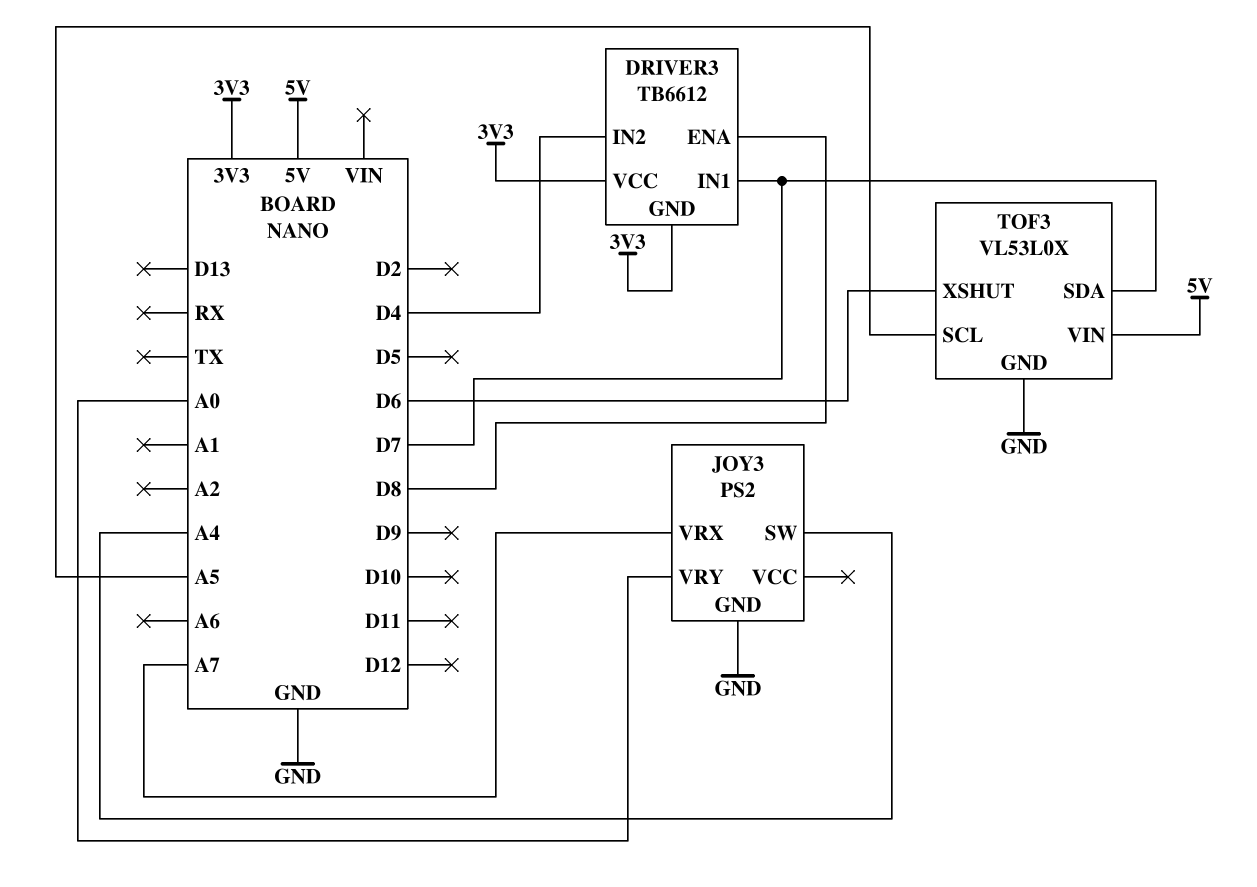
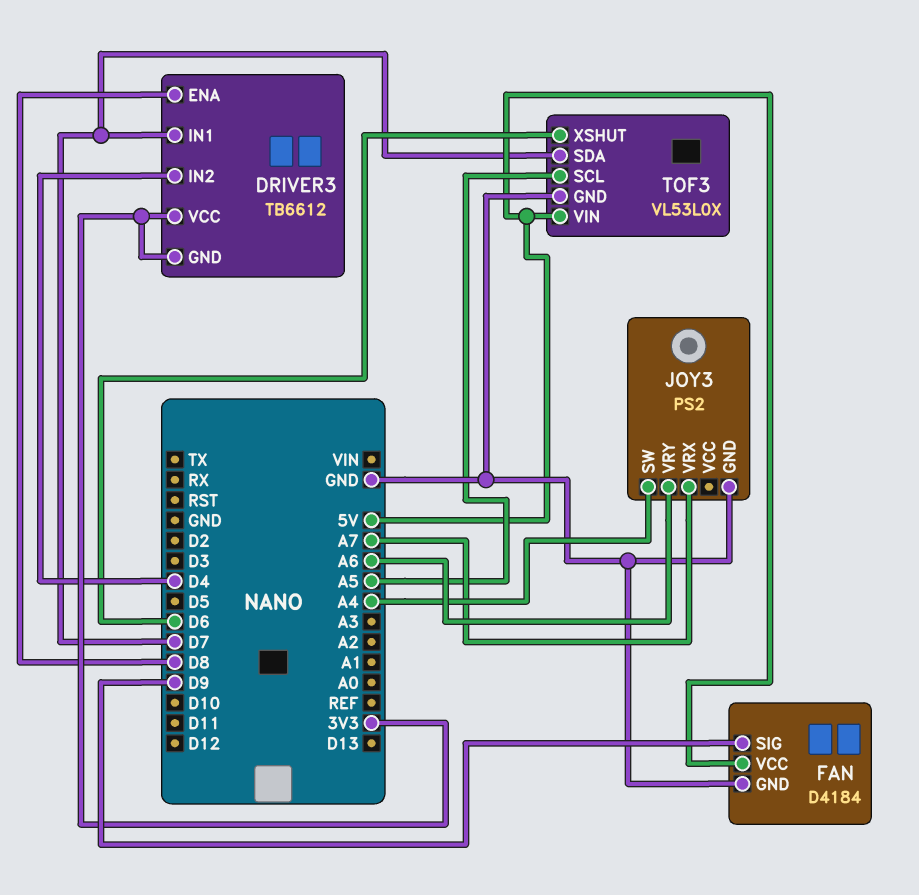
FAN: none -> D4184
FAN pin GND: none -> GND
FAN pin SIG: none -> D9
FAN pin VCC: none -> 5V
JOY3 pin VRY: A0 -> A6

